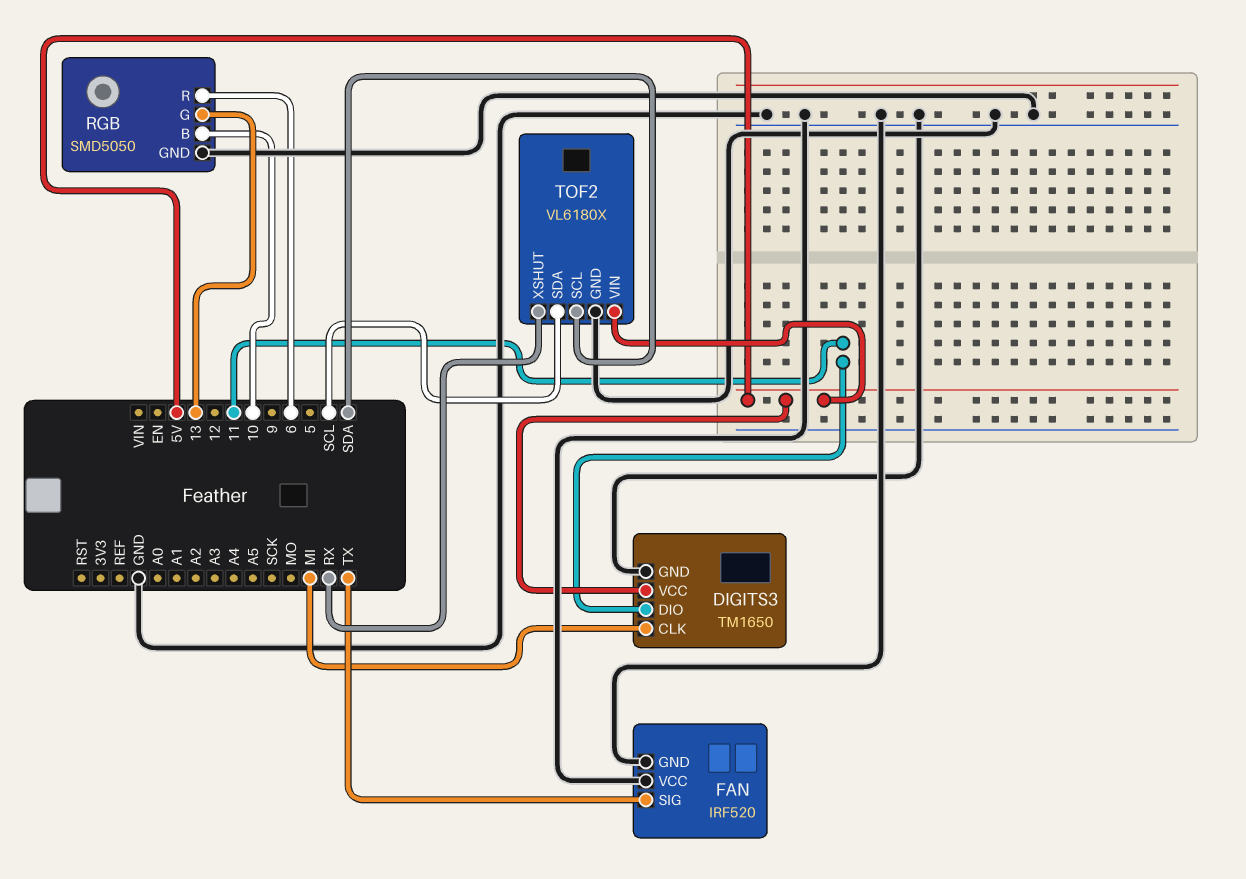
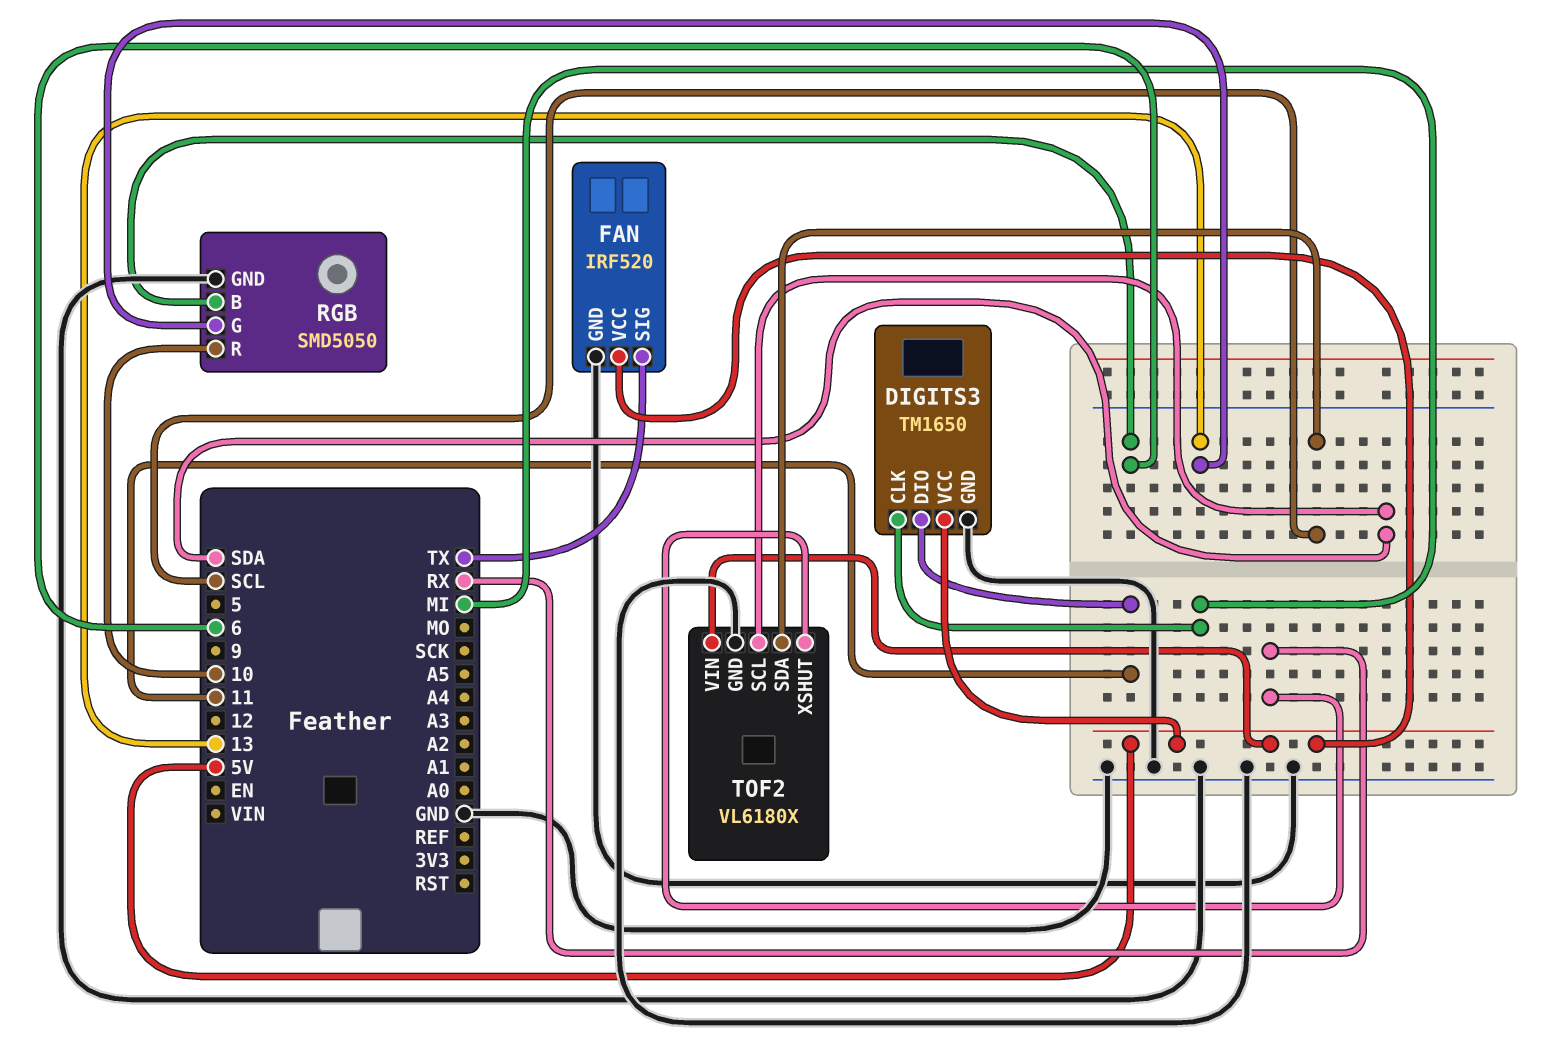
FAN pin VCC: GND -> 5V
RGB pin B: 10 -> 6
RGB pin R: 6 -> 10

